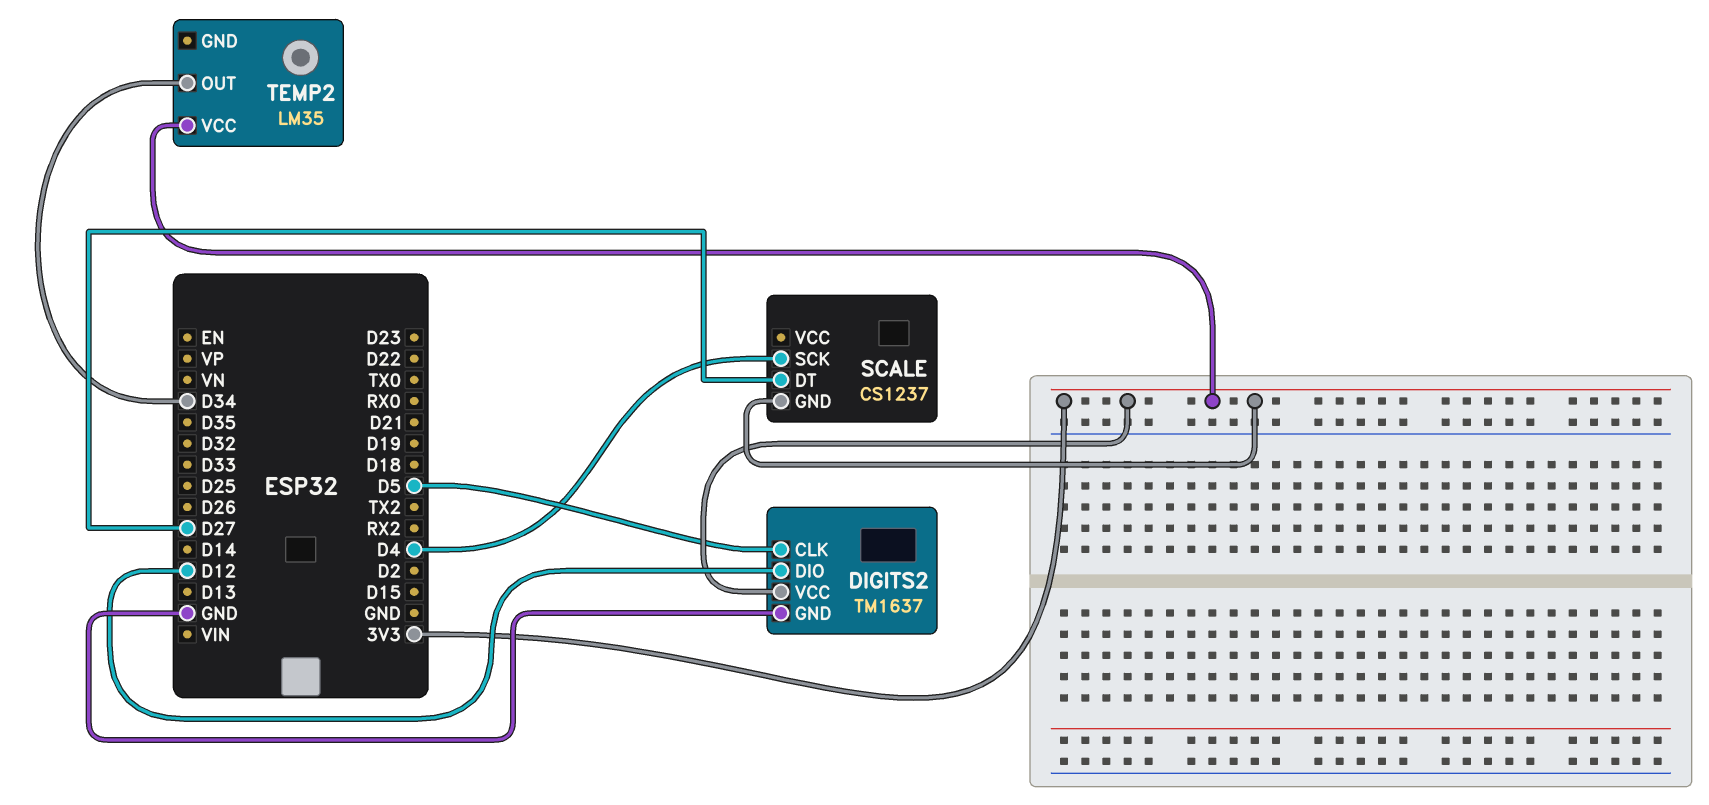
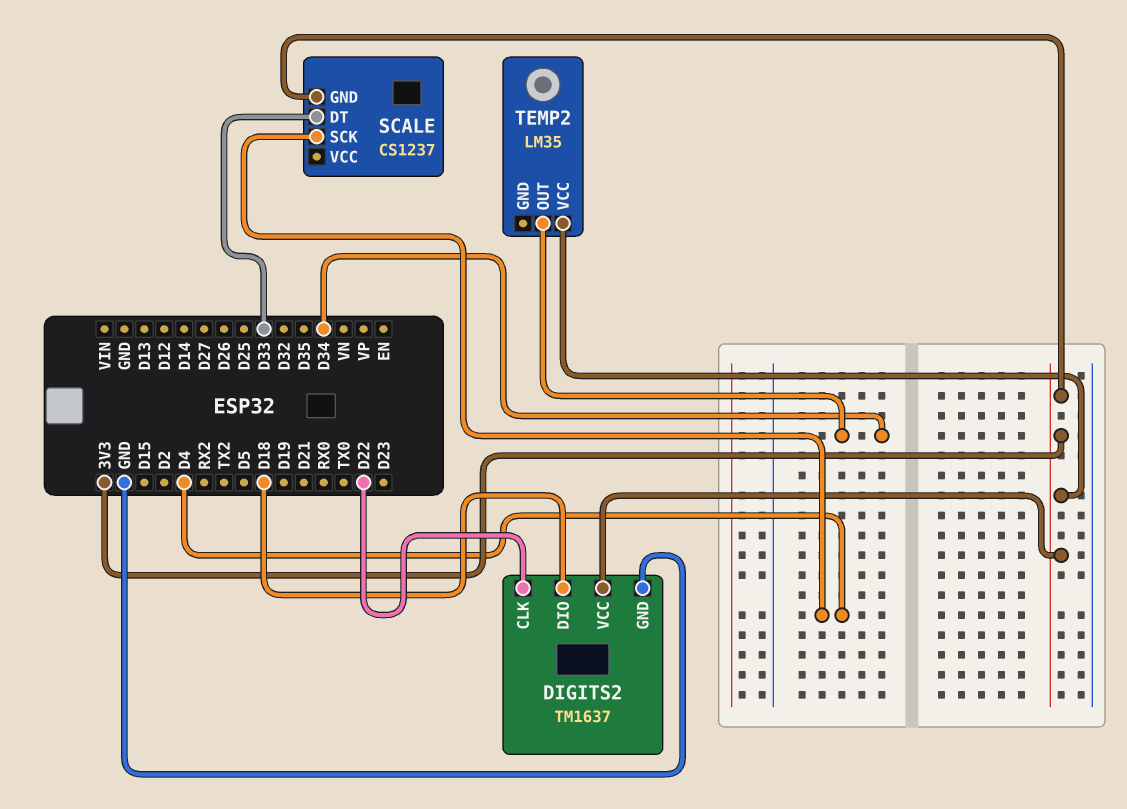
DIGITS2 pin CLK: D5 -> D22
DIGITS2 pin DIO: D12 -> D18
SCALE pin DT: D27 -> D33

